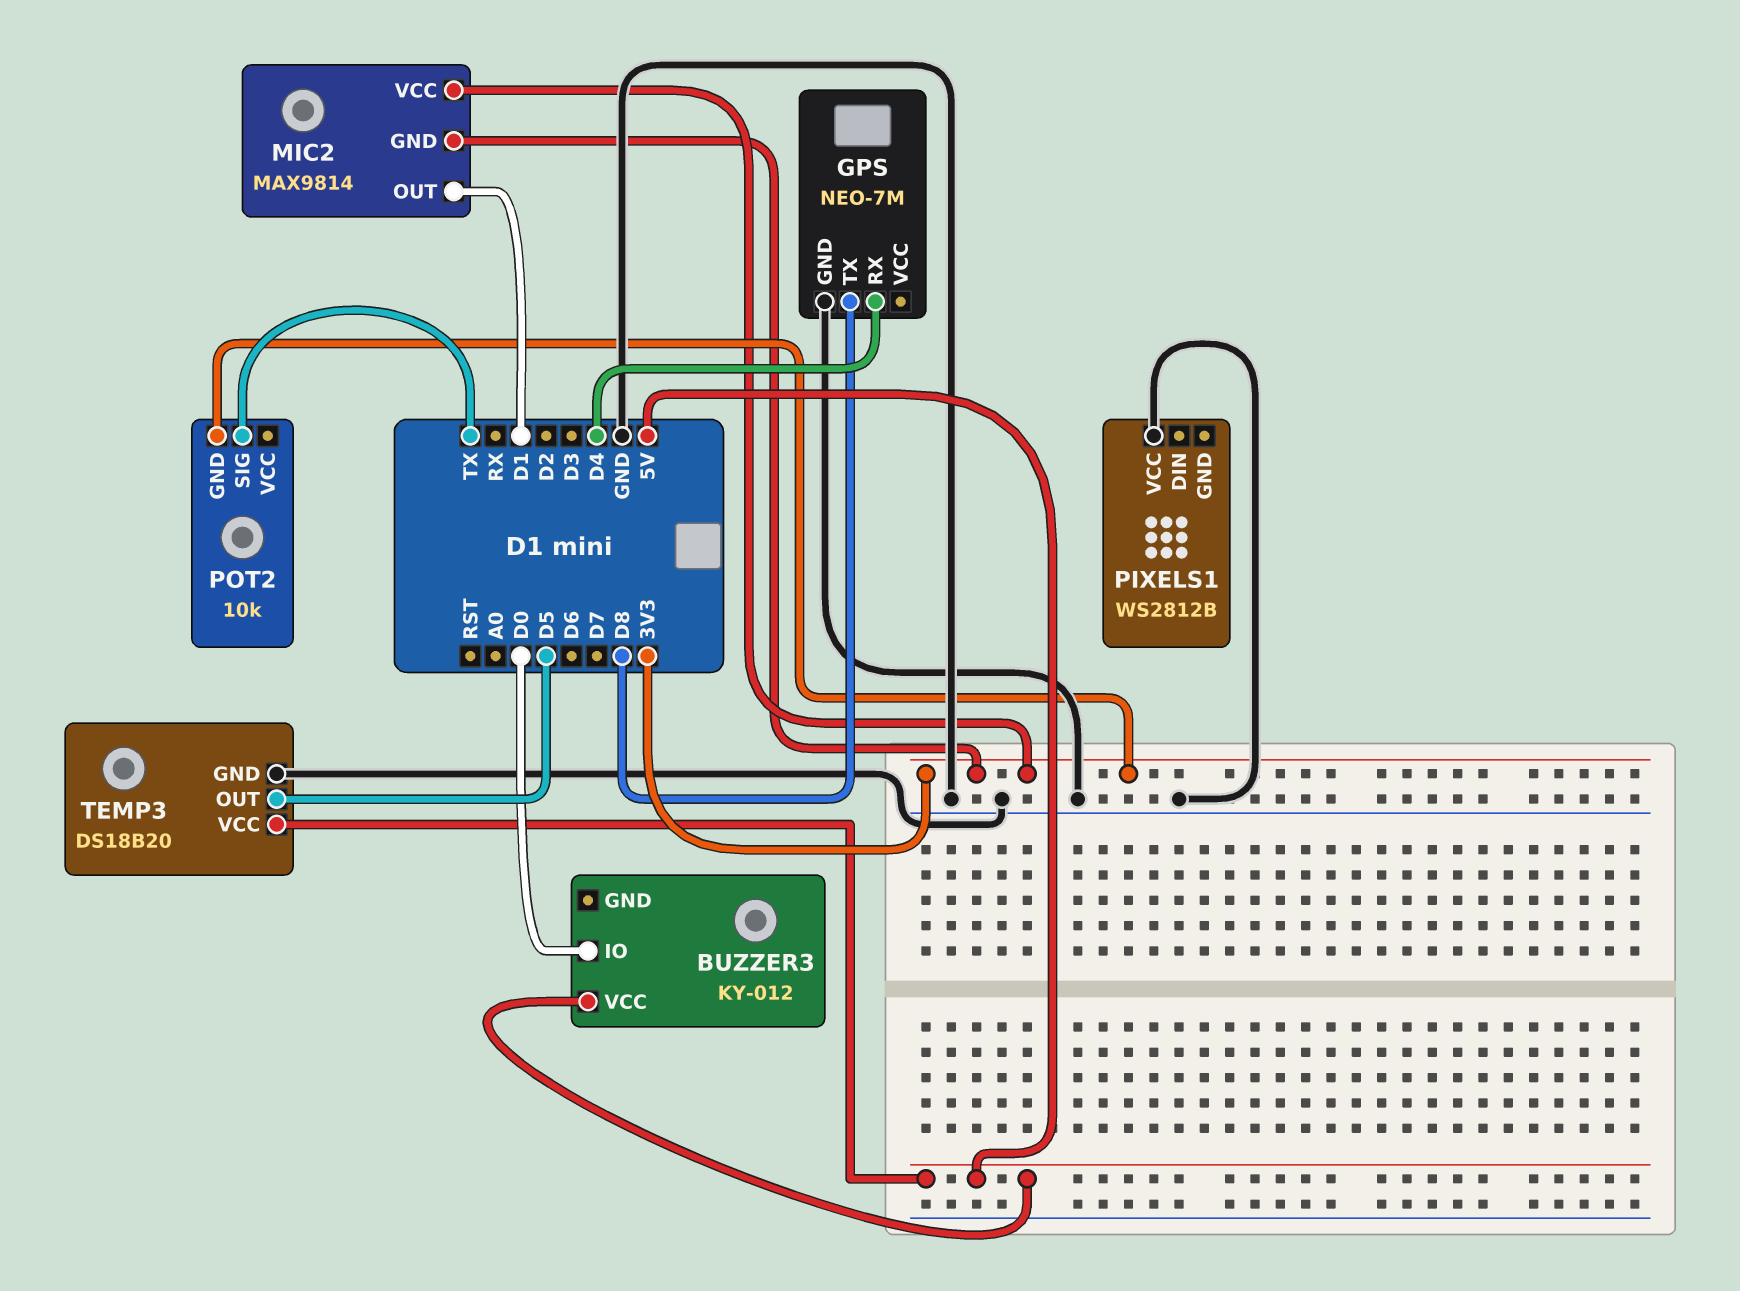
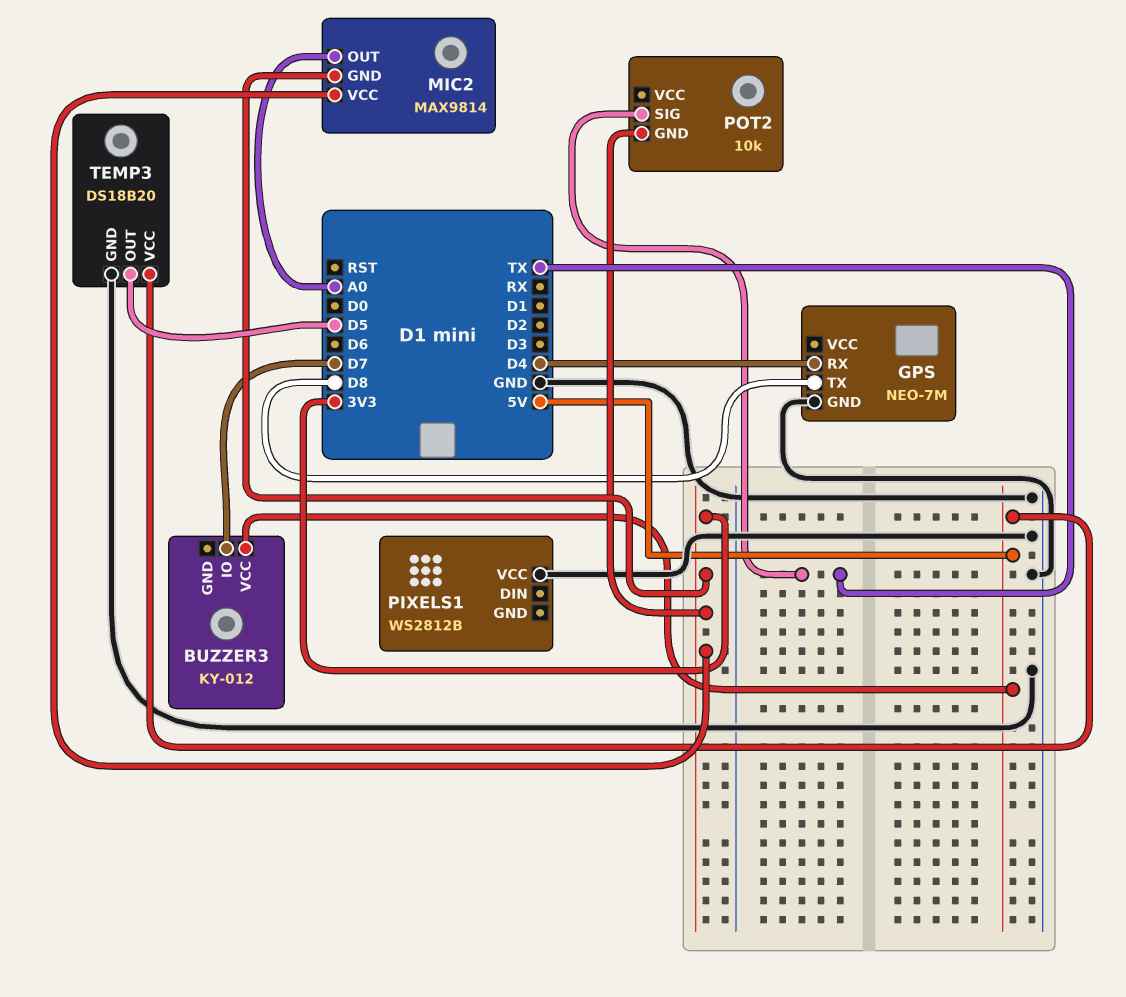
BUZZER3 pin IO: D0 -> D7
MIC2 pin OUT: D1 -> A0

